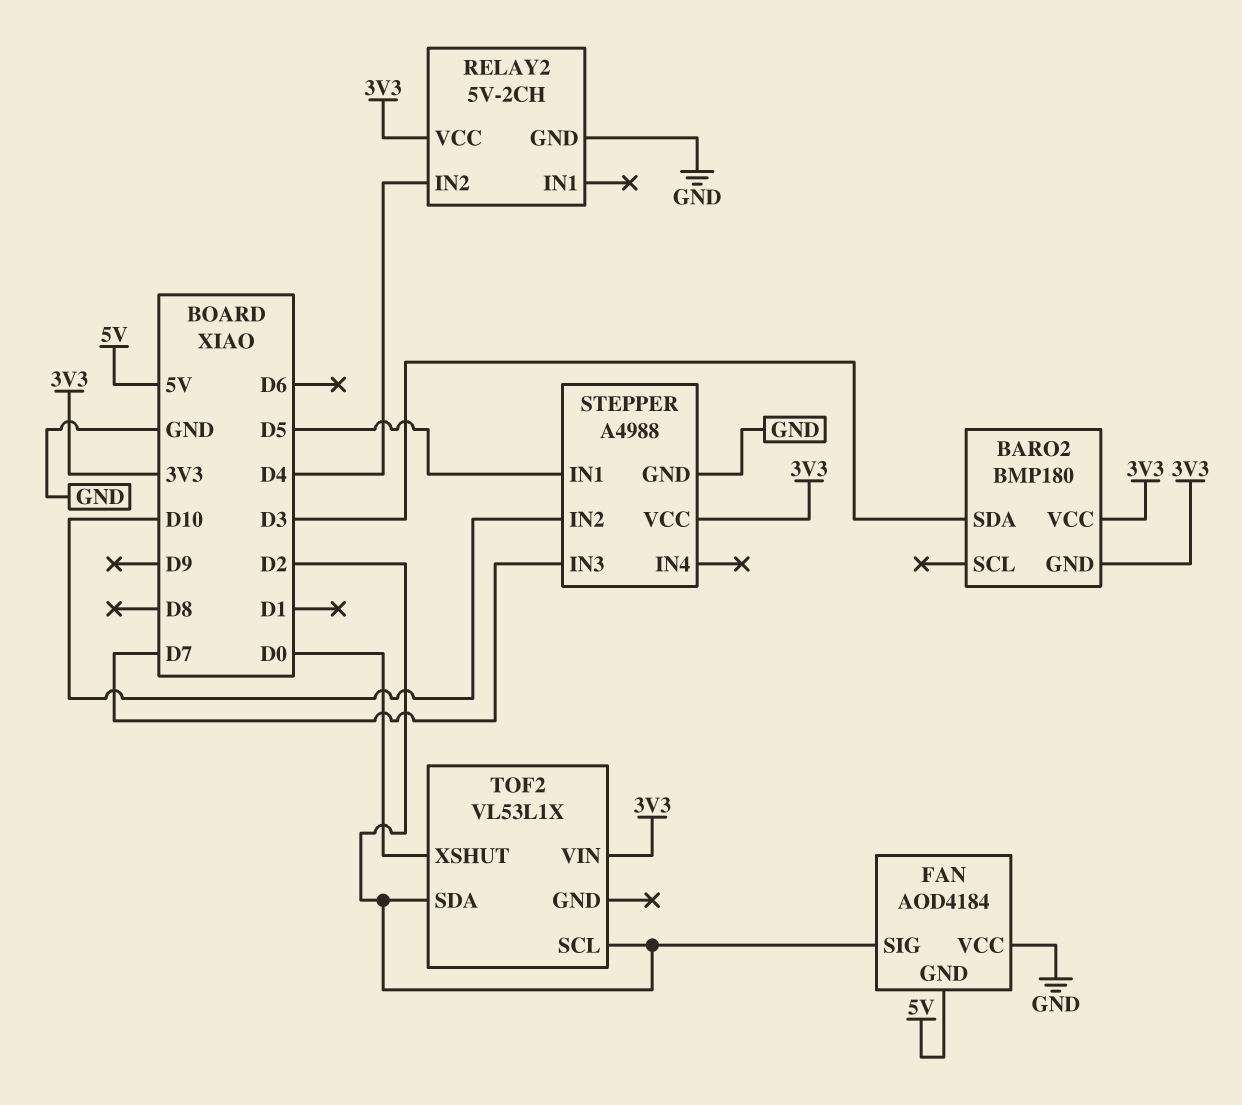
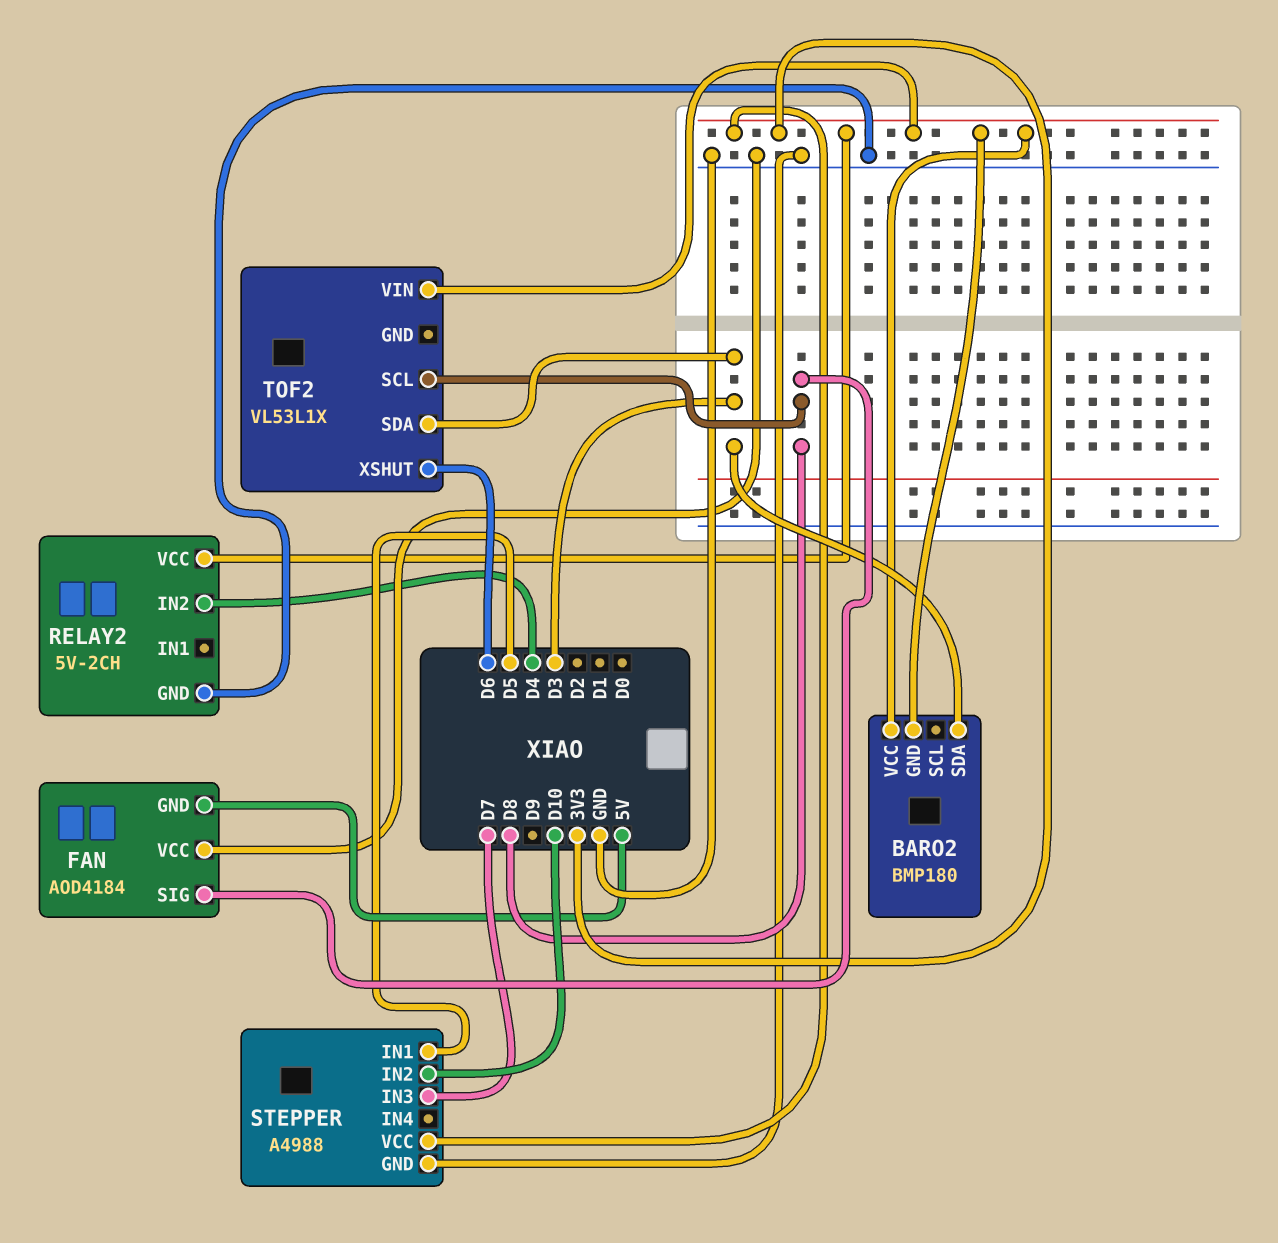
FAN pin SIG: D2 -> D8
TOF2 pin SCL: D2 -> D8
TOF2 pin SDA: D2 -> D3
TOF2 pin XSHUT: D0 -> D6

